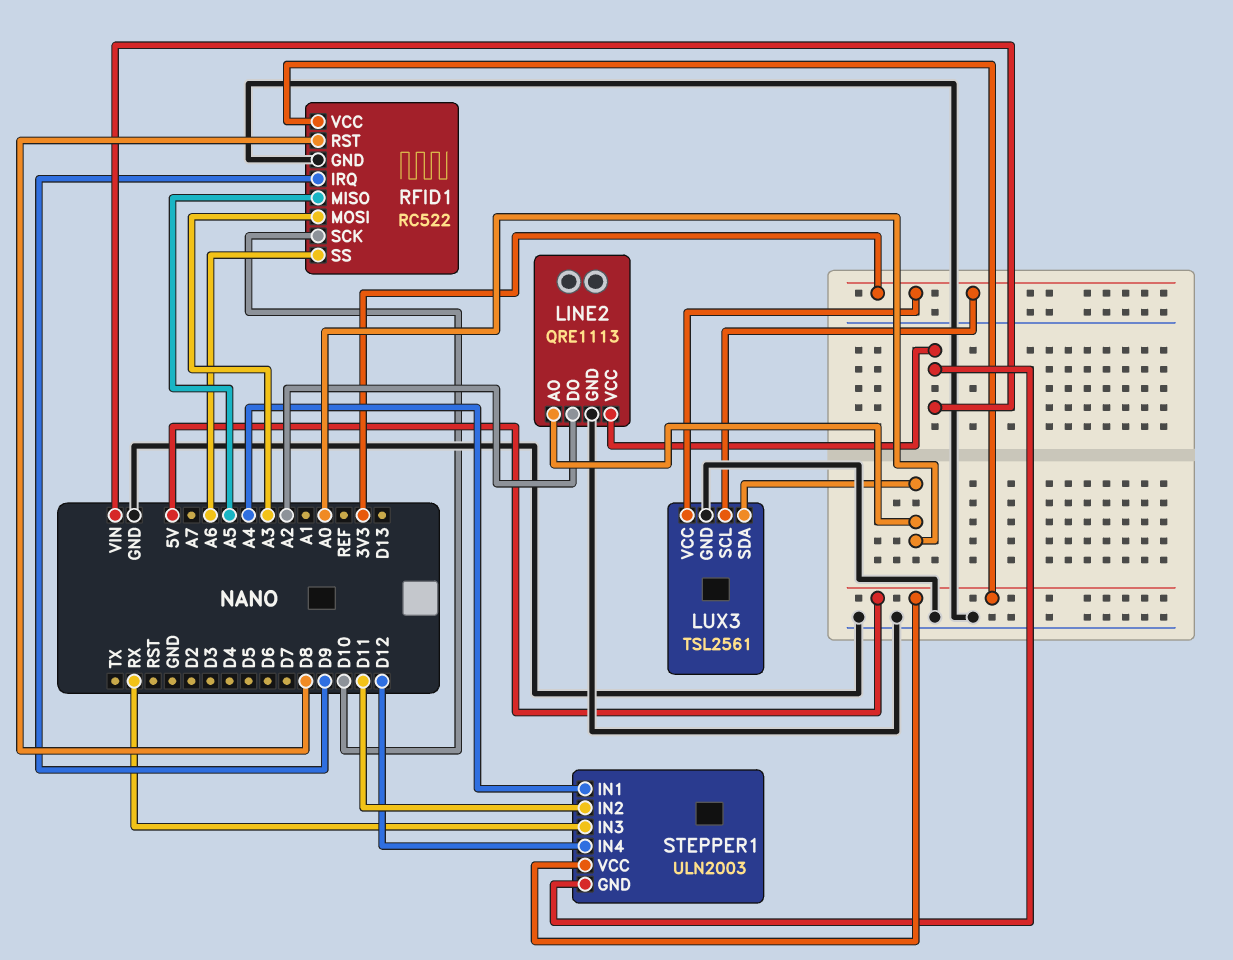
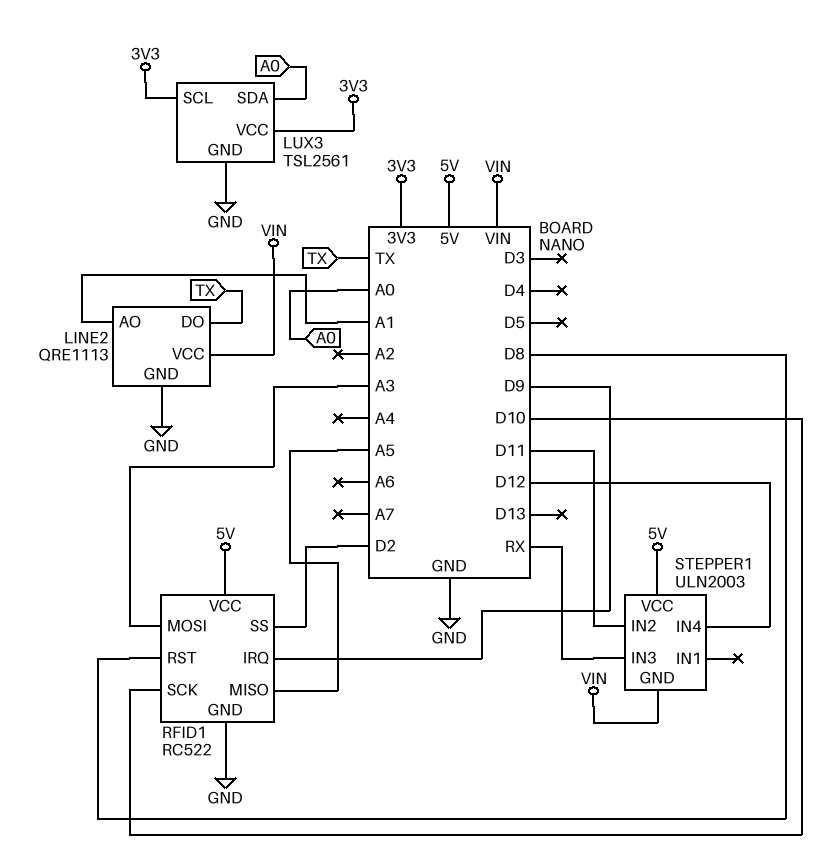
LINE2 pin AO: A0 -> A1
LINE2 pin DO: A2 -> TX
RFID1 pin SS: A6 -> D2
STEPPER1 pin IN1: A4 -> none

